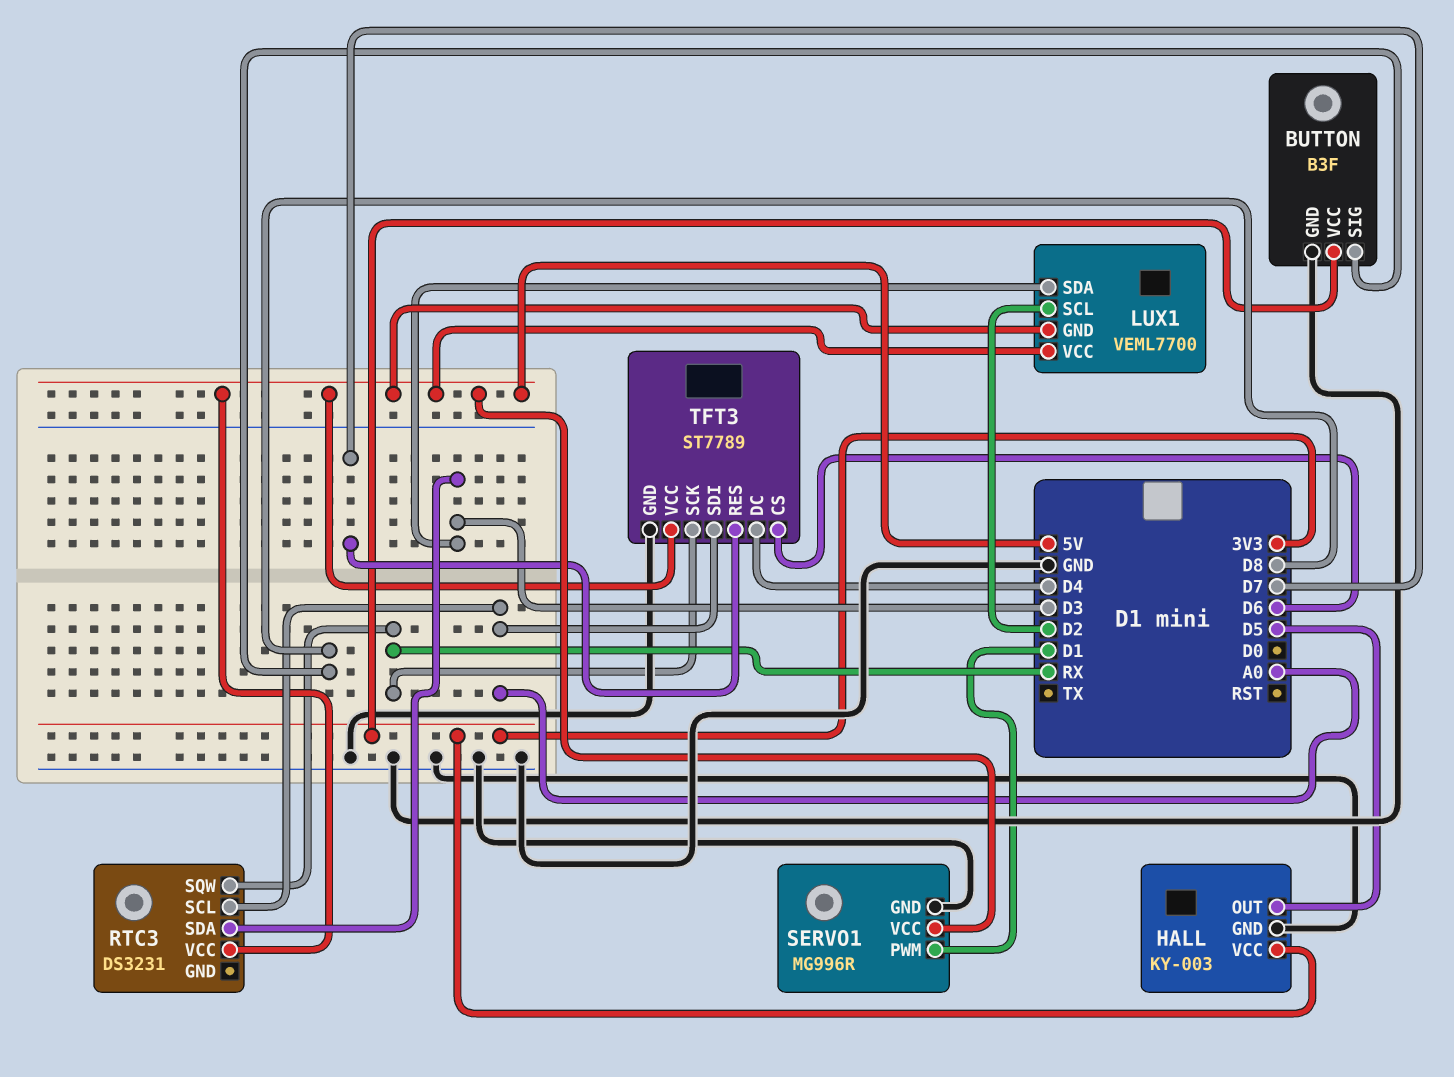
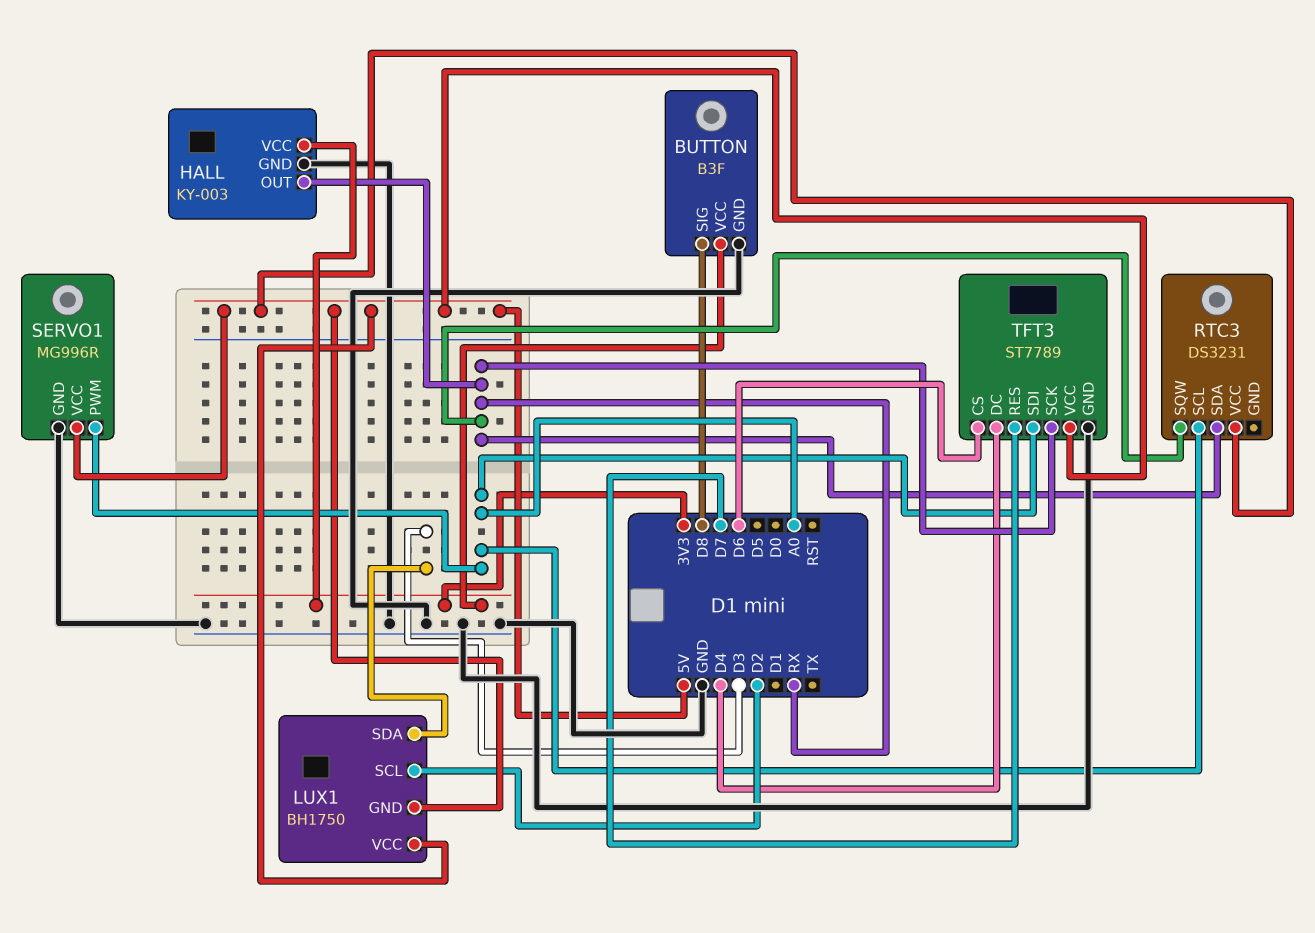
HALL pin OUT: D5 -> RX
LUX1: VEML7700 -> BH1750
RTC3 pin SDA: D3 -> RX
SERVO1 pin PWM: D1 -> A0

